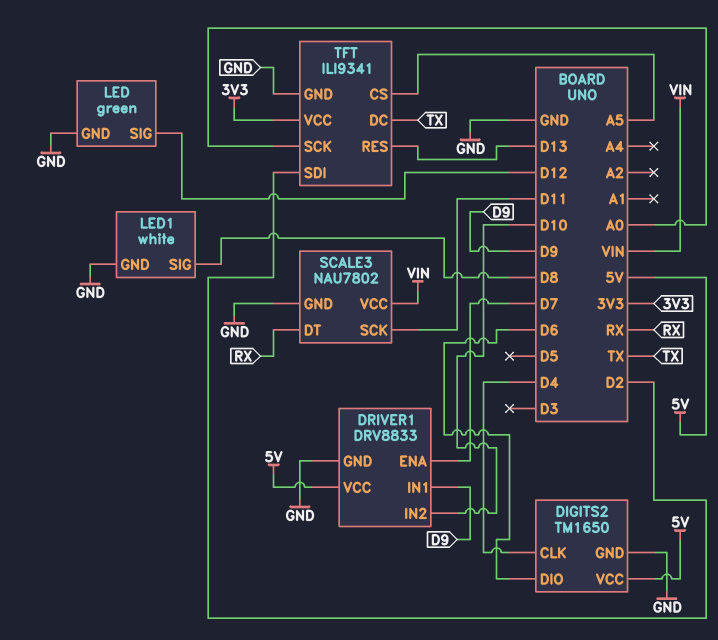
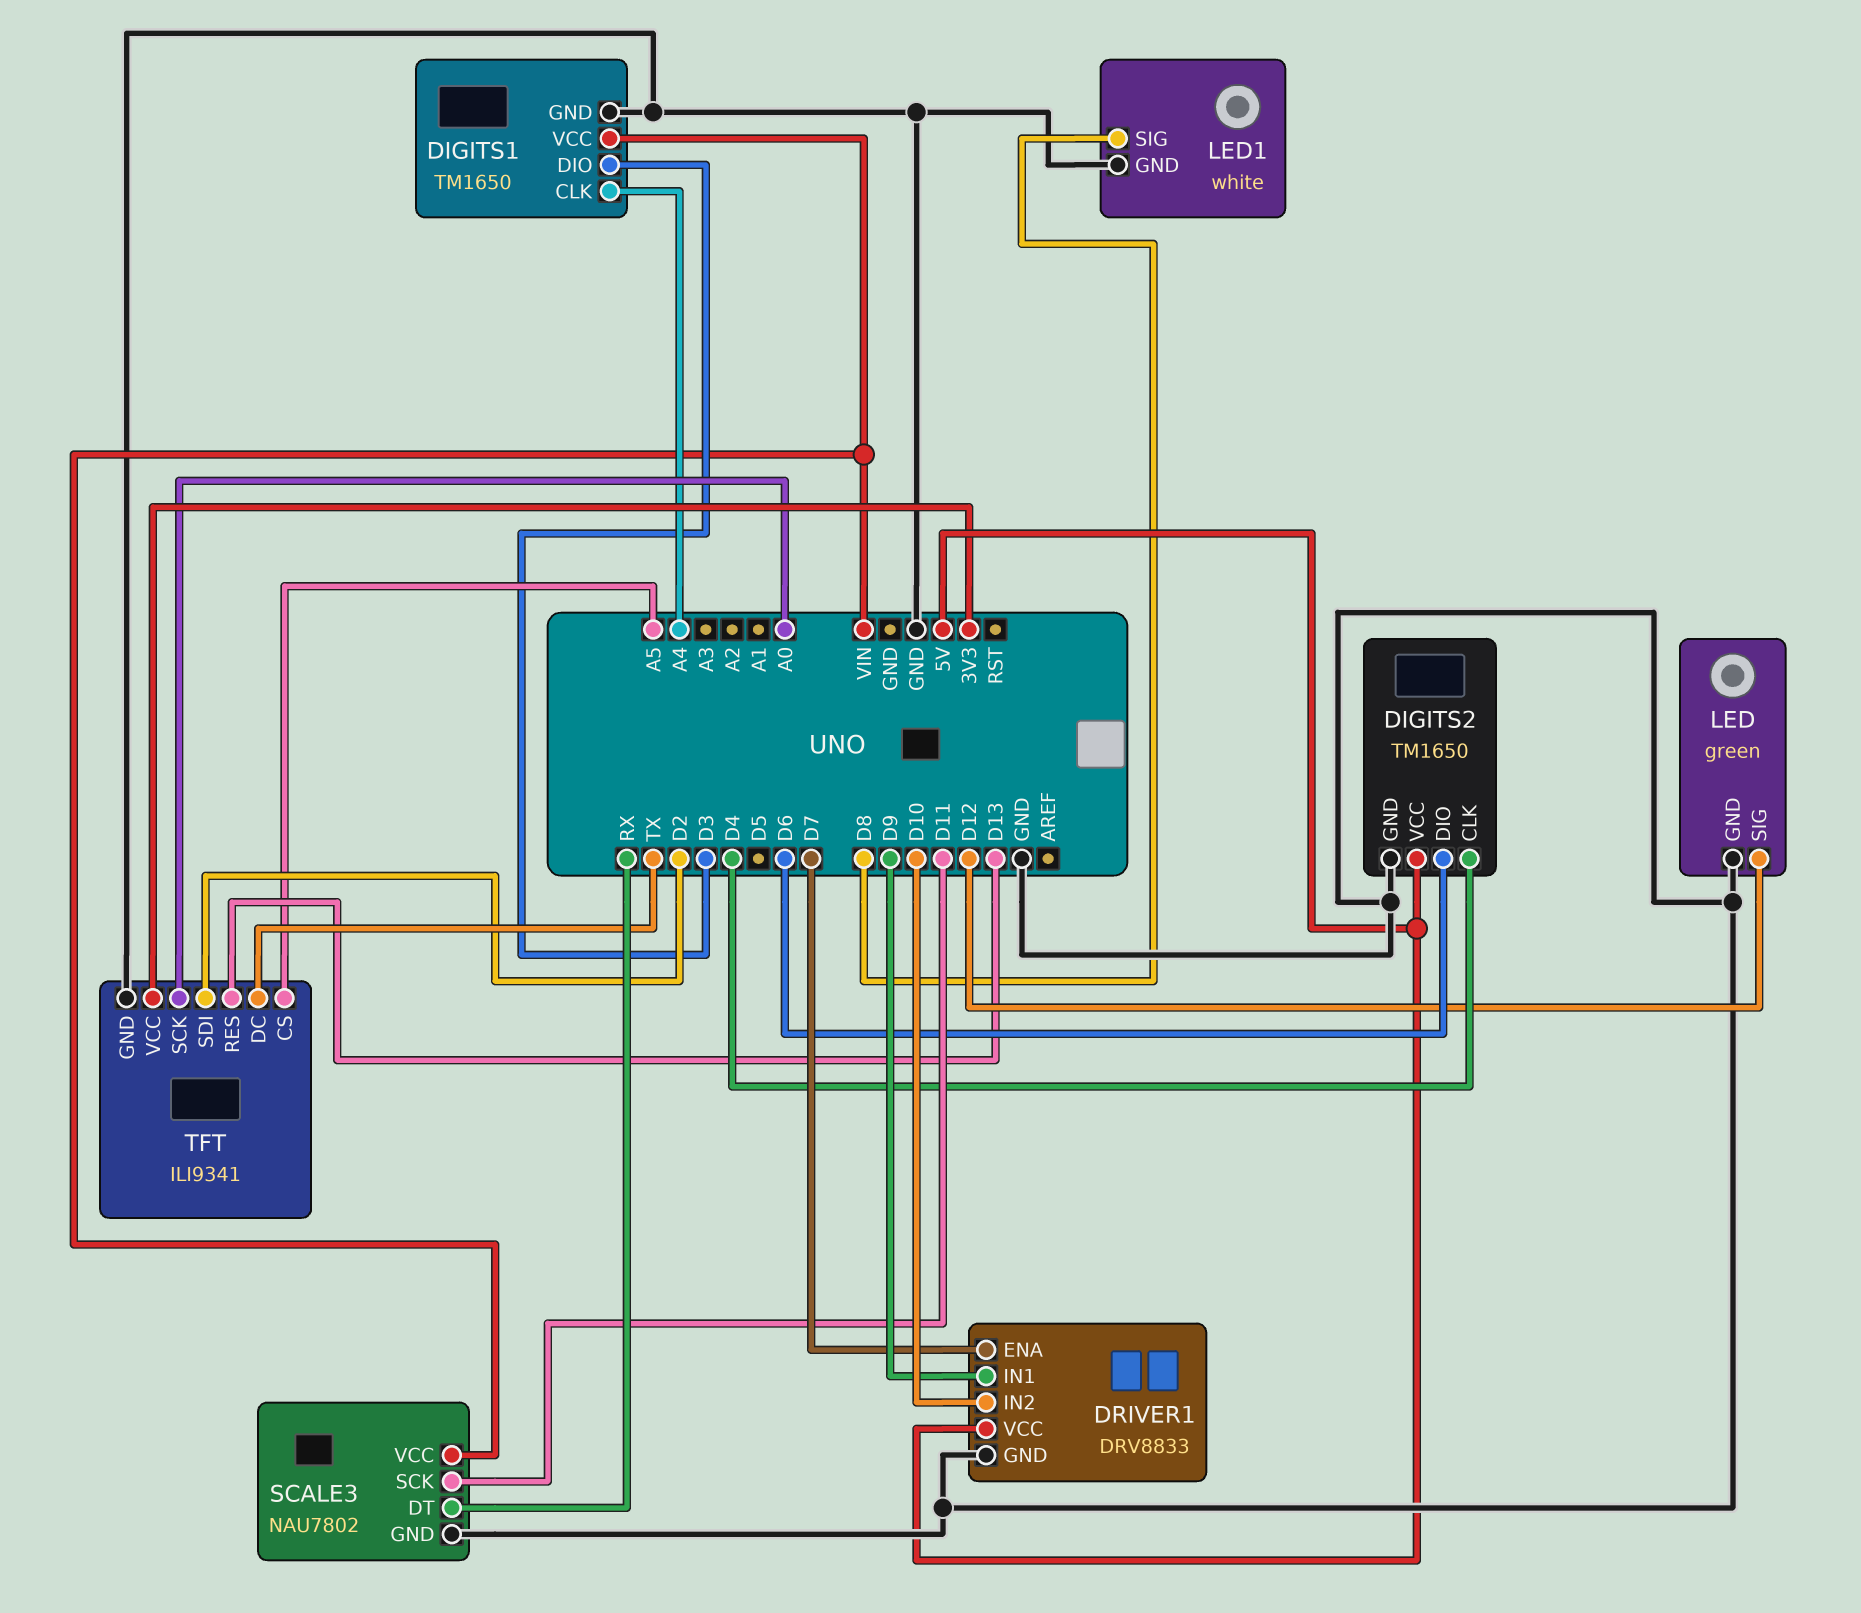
DIGITS1: none -> TM1650
DIGITS1 pin CLK: none -> A4
DIGITS1 pin DIO: none -> D3
DIGITS1 pin GND: none -> GND
DIGITS1 pin VCC: none -> VIN

